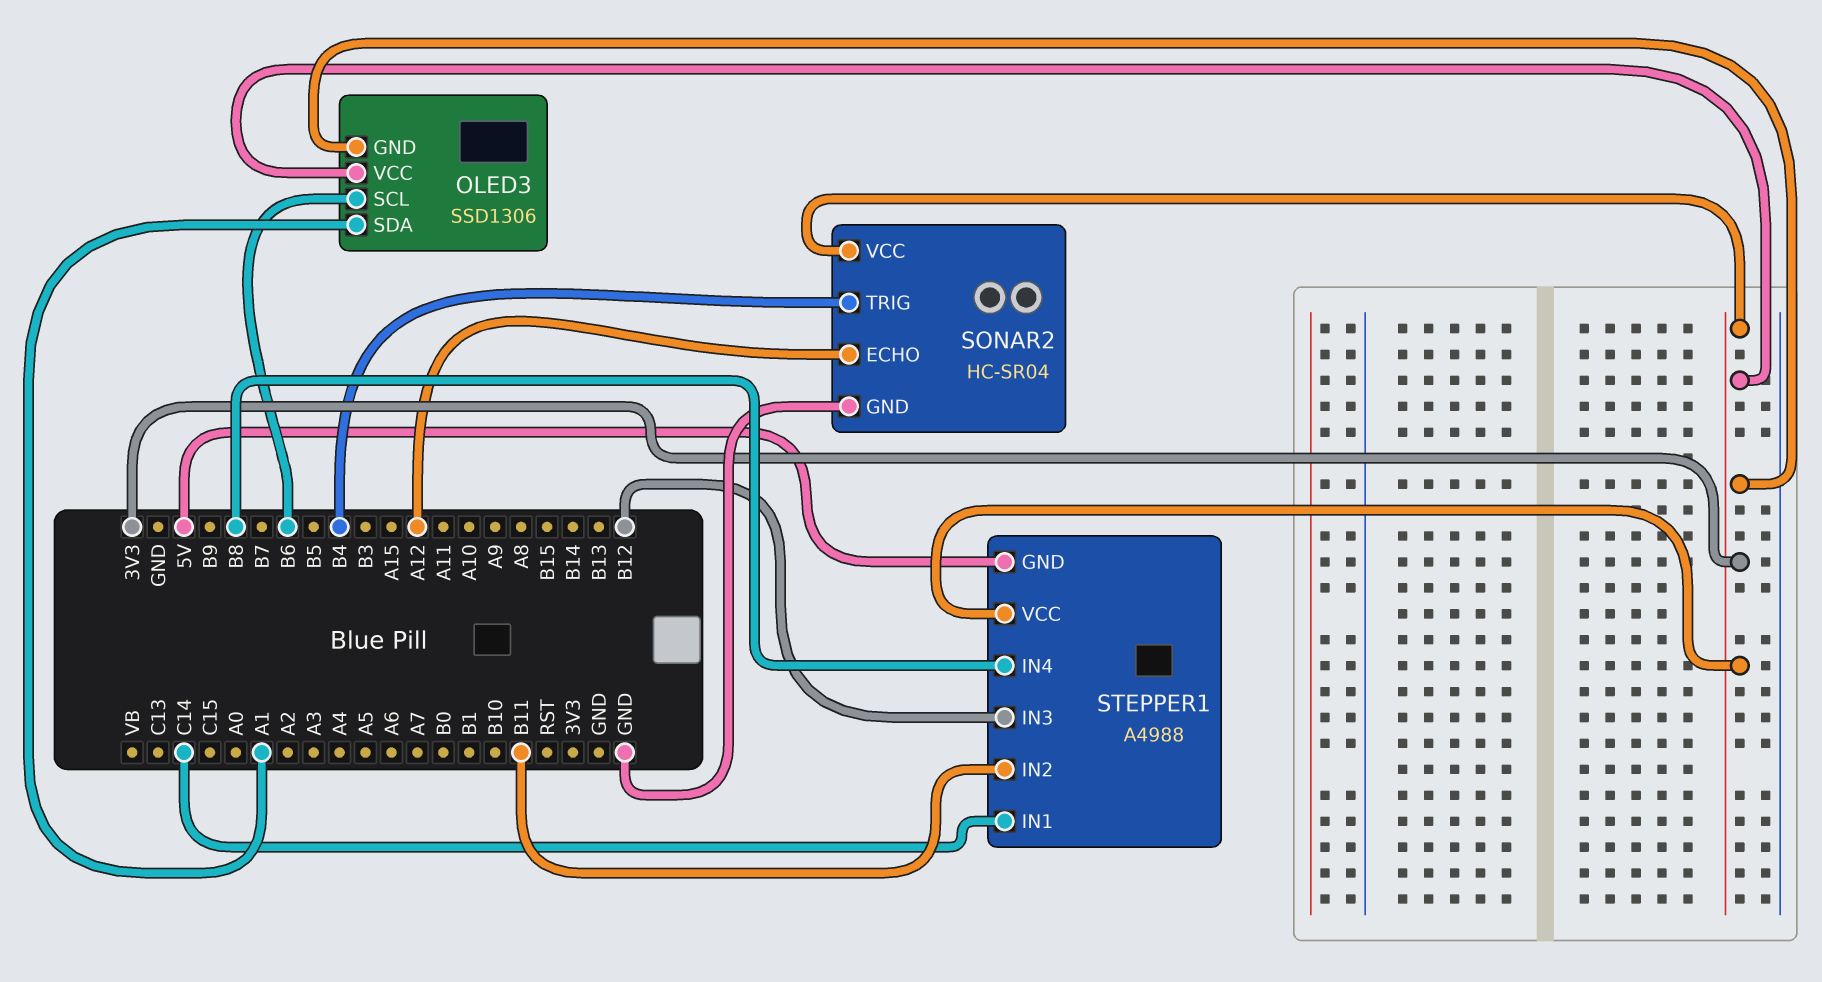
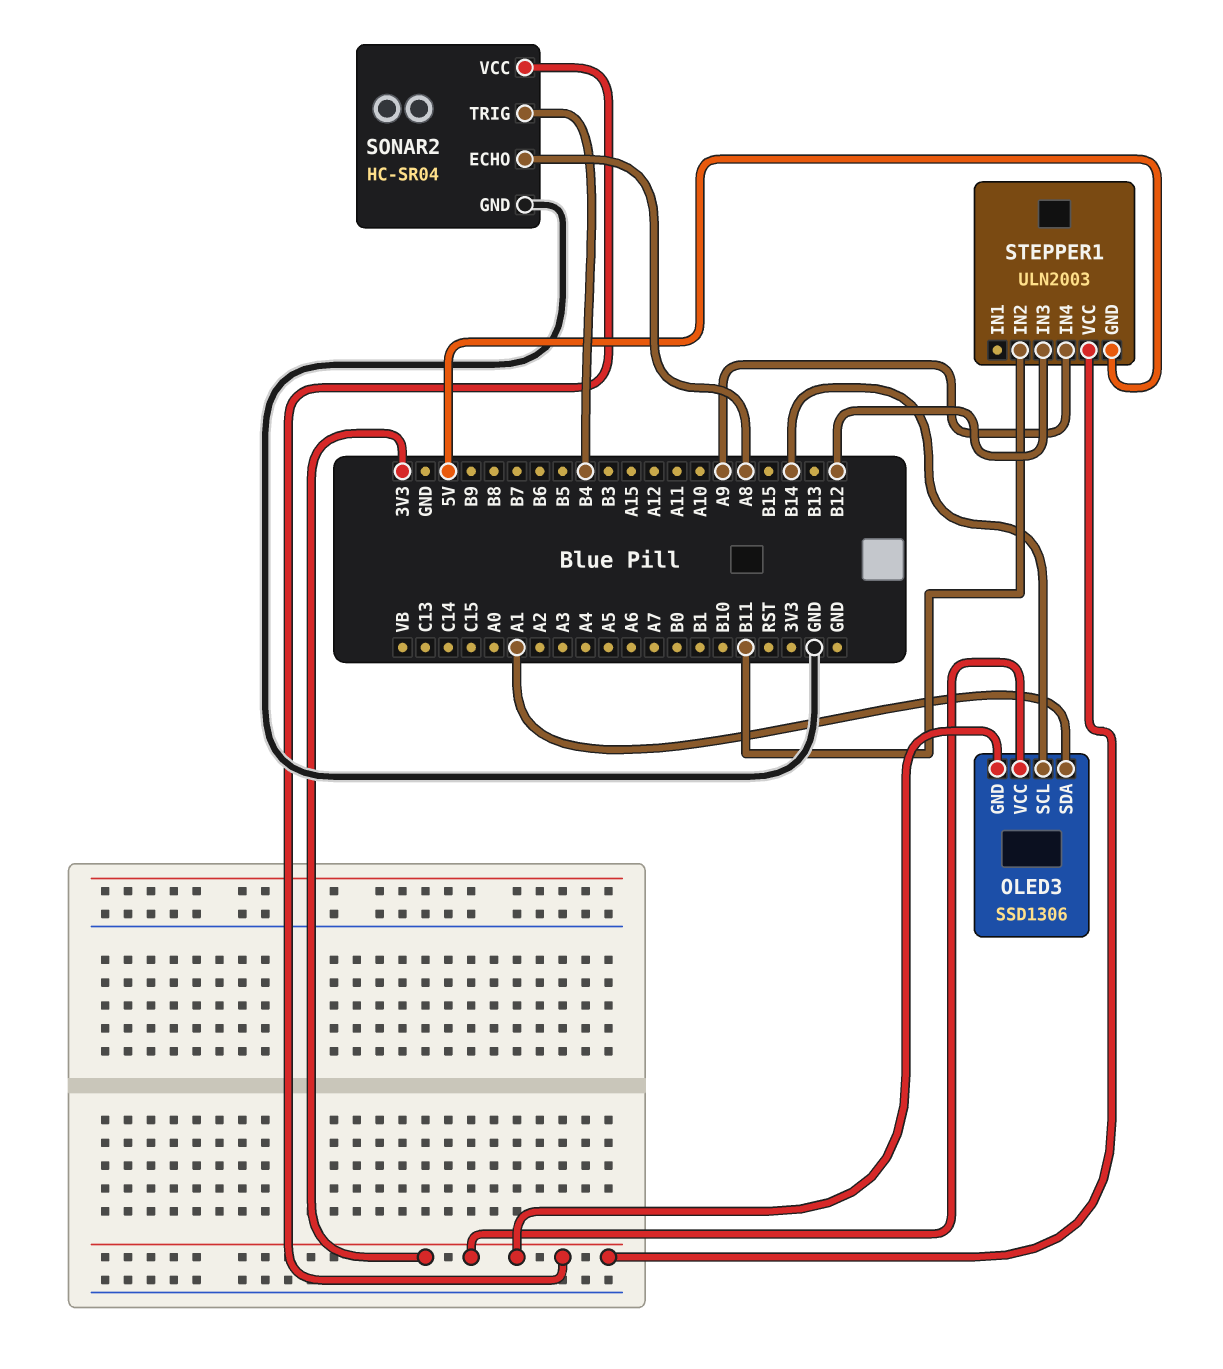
OLED3 pin SCL: B6 -> B14
SONAR2 pin ECHO: A12 -> A8
STEPPER1: A4988 -> ULN2003
STEPPER1 pin IN1: C14 -> none
STEPPER1 pin IN4: B8 -> A9

